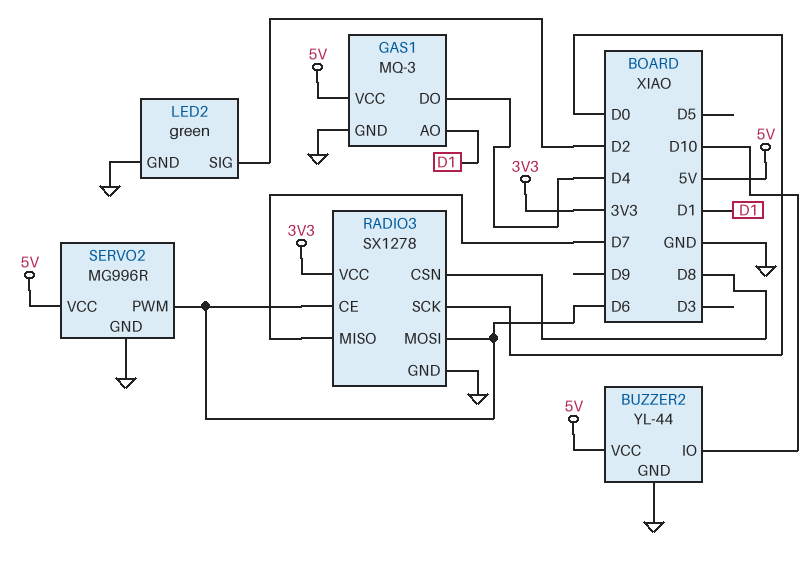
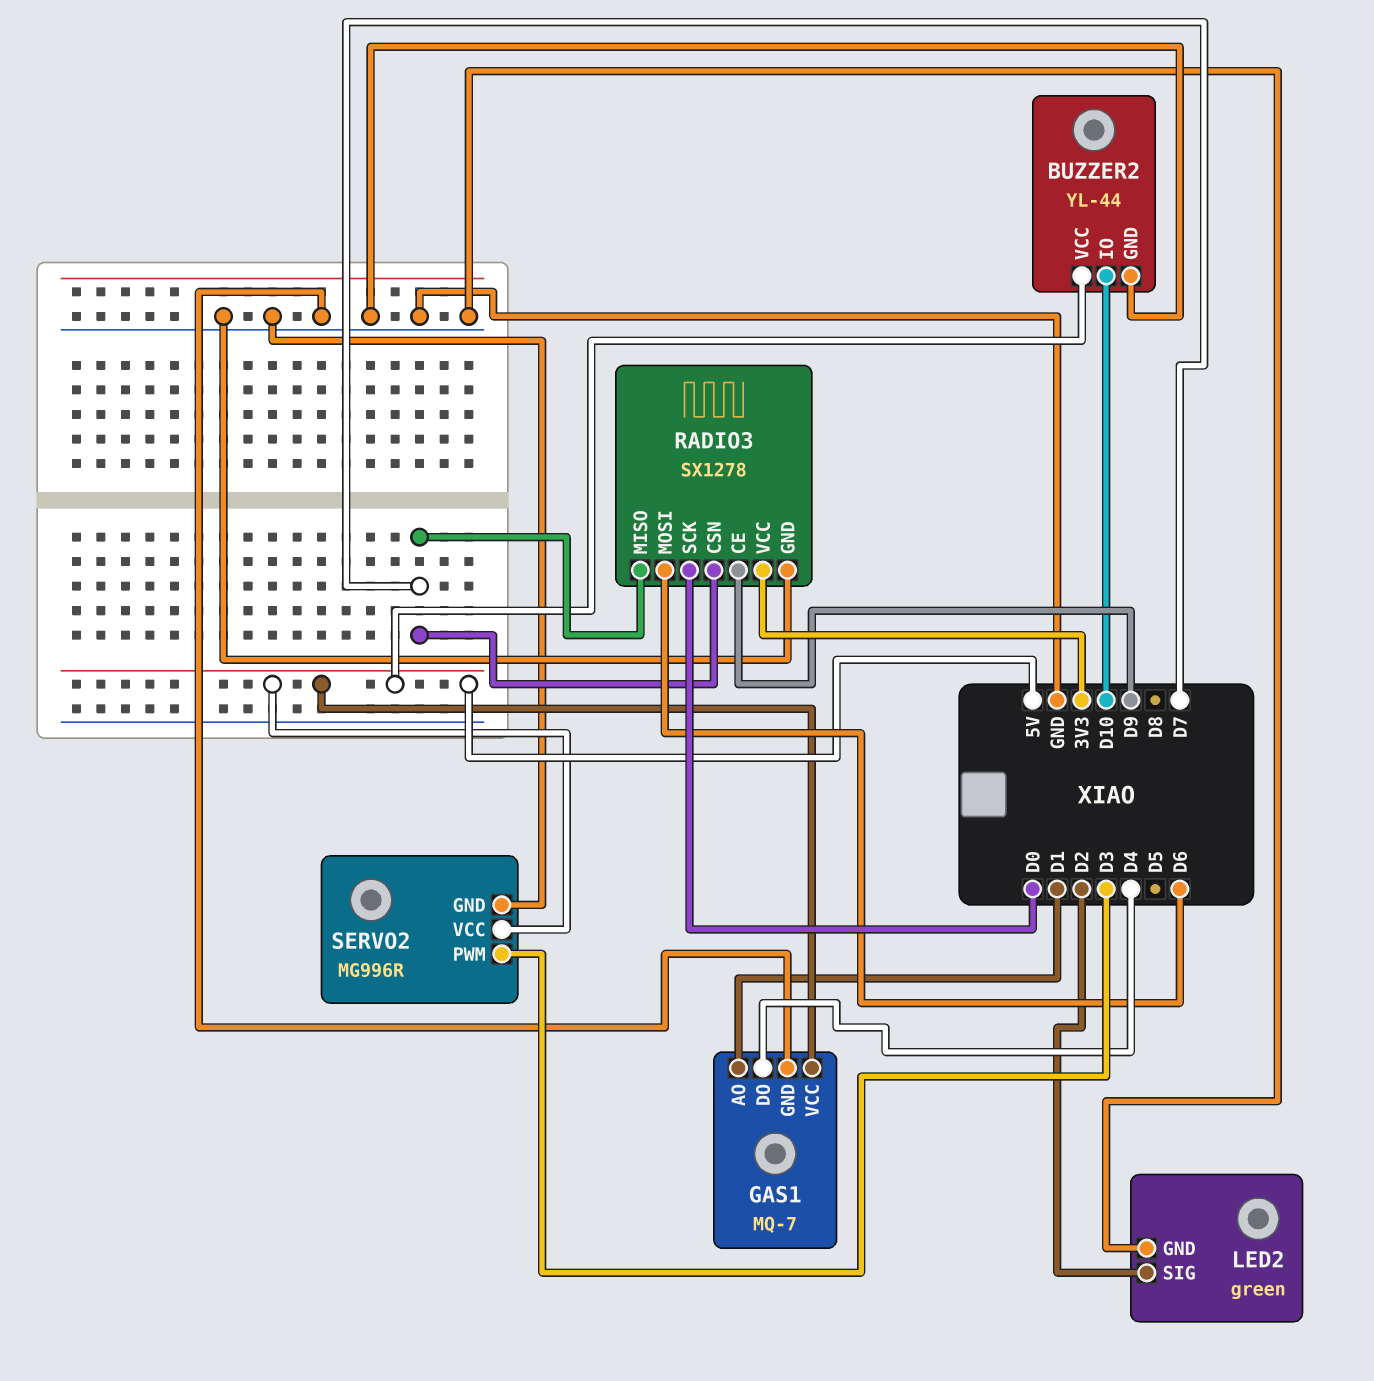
GAS1: MQ-3 -> MQ-7
RADIO3 pin CE: D6 -> D9
RADIO3 pin CSN: D8 -> D7
SERVO2 pin PWM: D6 -> D3

